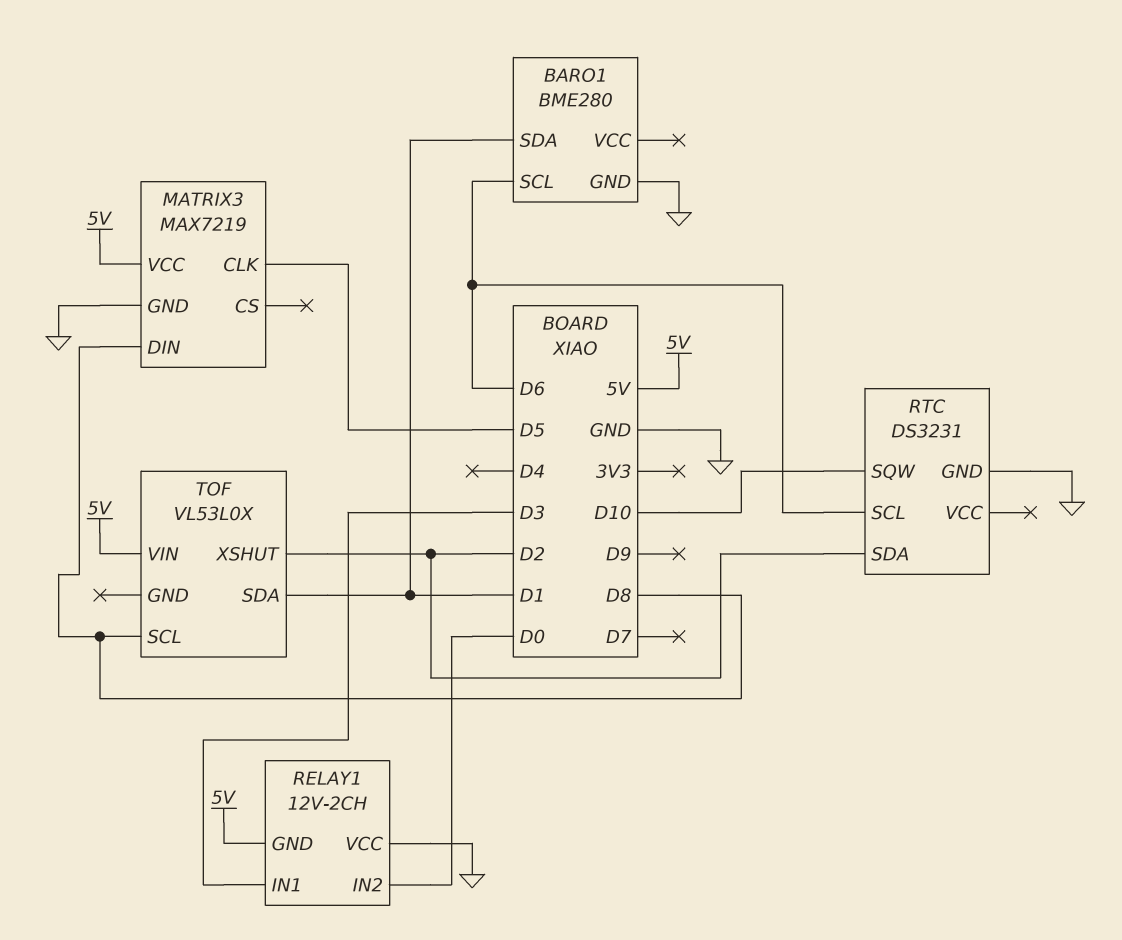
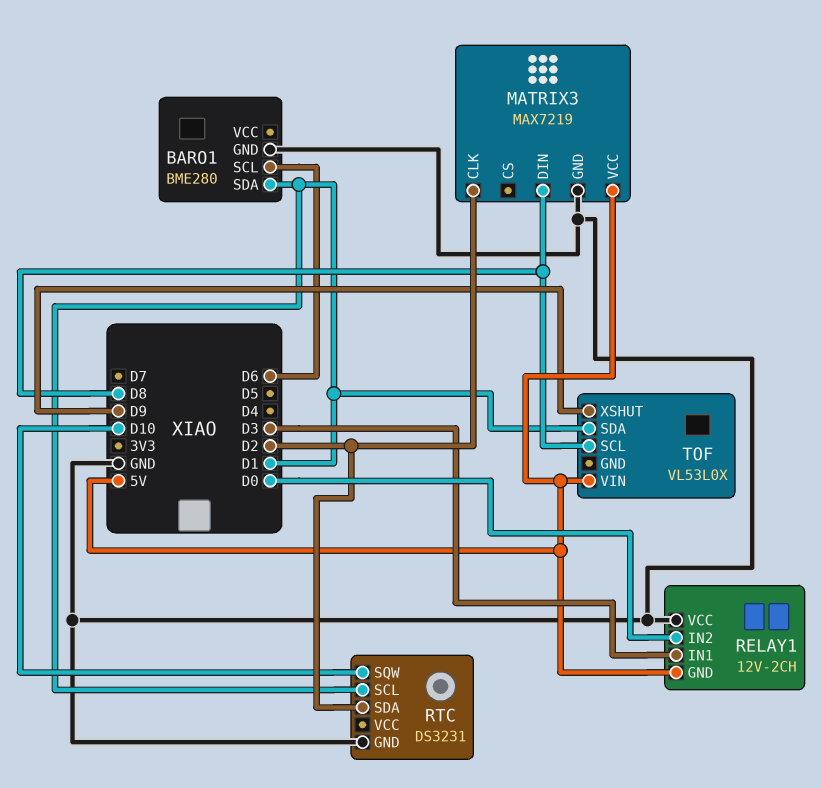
MATRIX3 pin CLK: D5 -> D2
RTC pin SCL: D6 -> D1
TOF pin XSHUT: D2 -> D9

